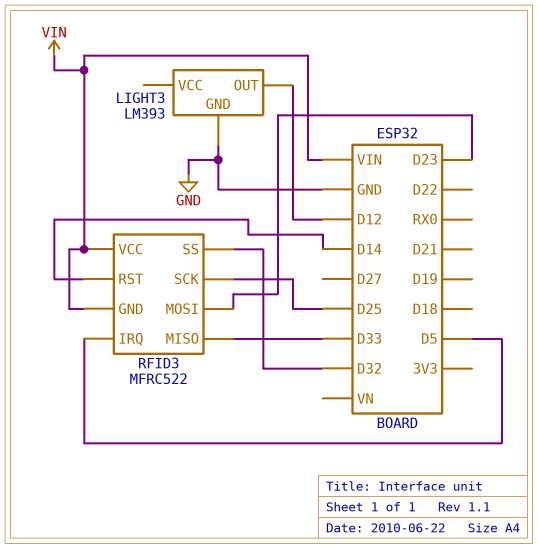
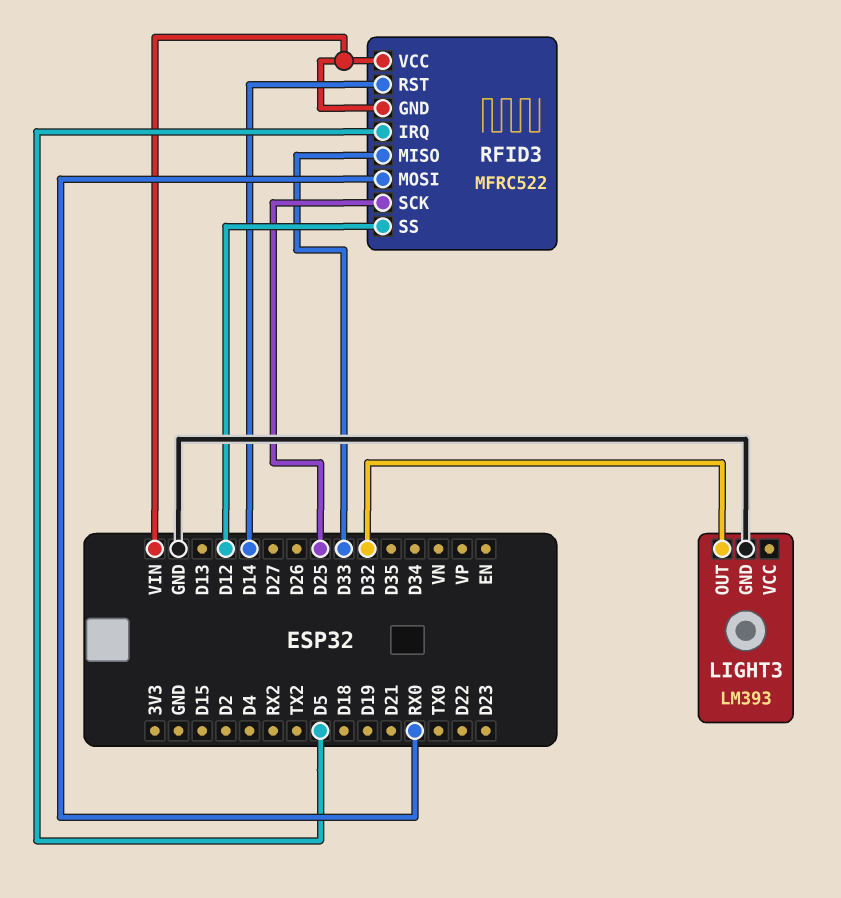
LIGHT3 pin OUT: D12 -> D32
RFID3 pin MOSI: D23 -> RX0
RFID3 pin SS: D32 -> D12

